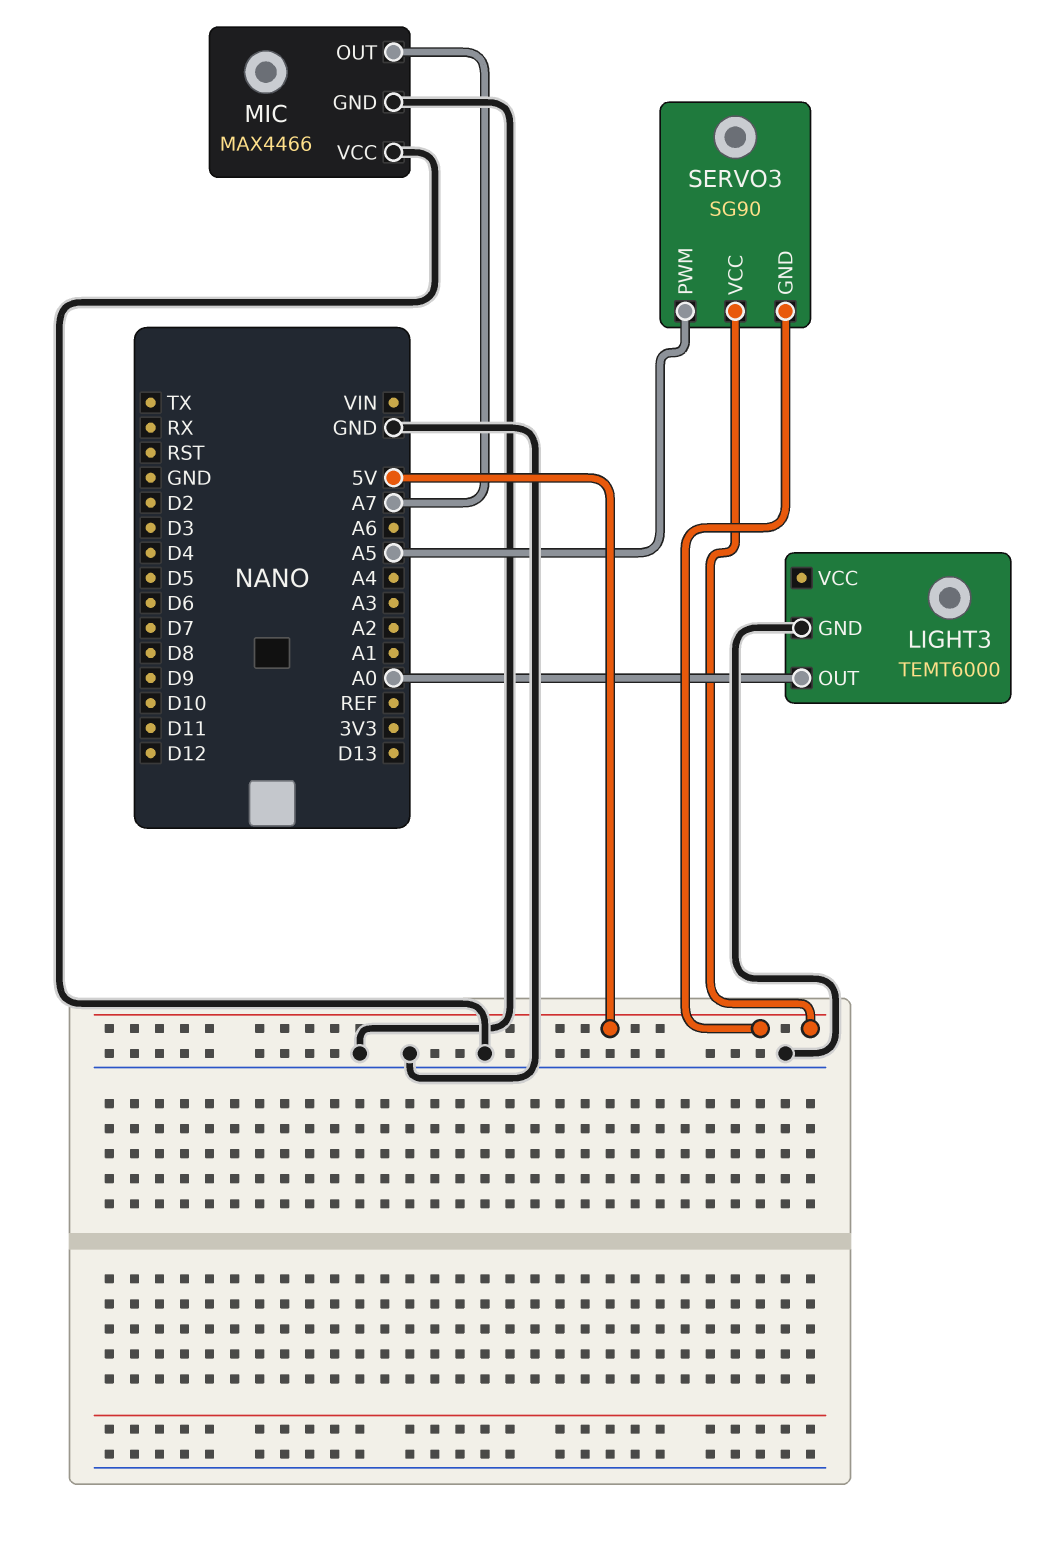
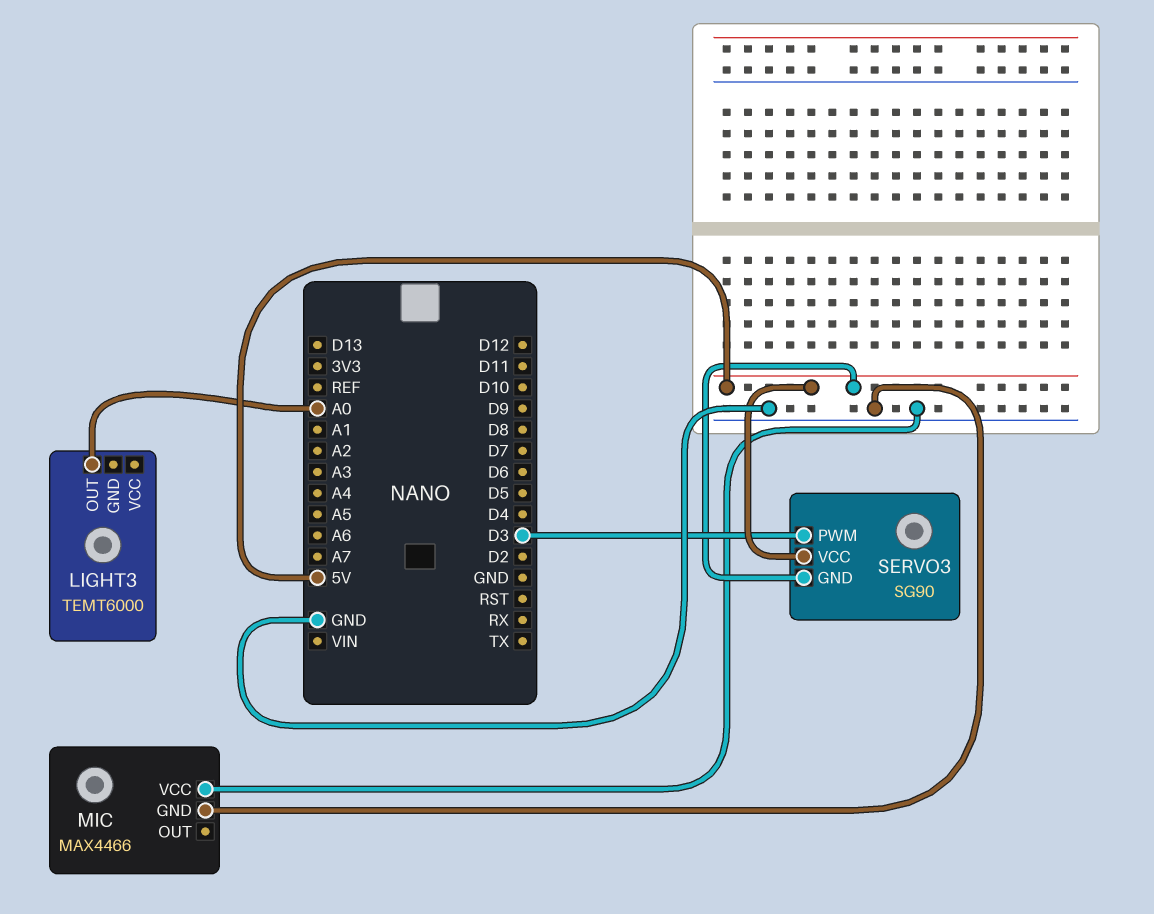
LIGHT3 pin GND: GND -> none
MIC pin OUT: A7 -> none
SERVO3 pin PWM: A5 -> D3

